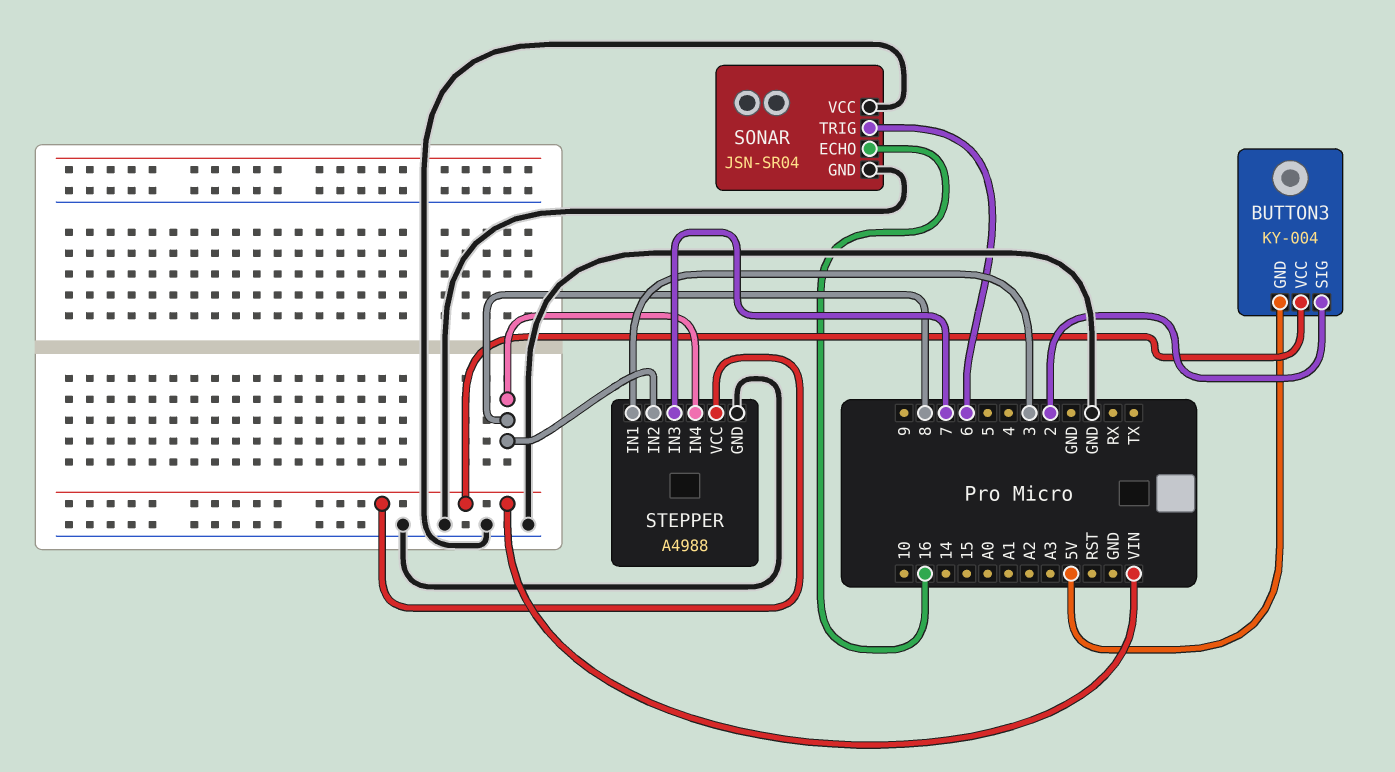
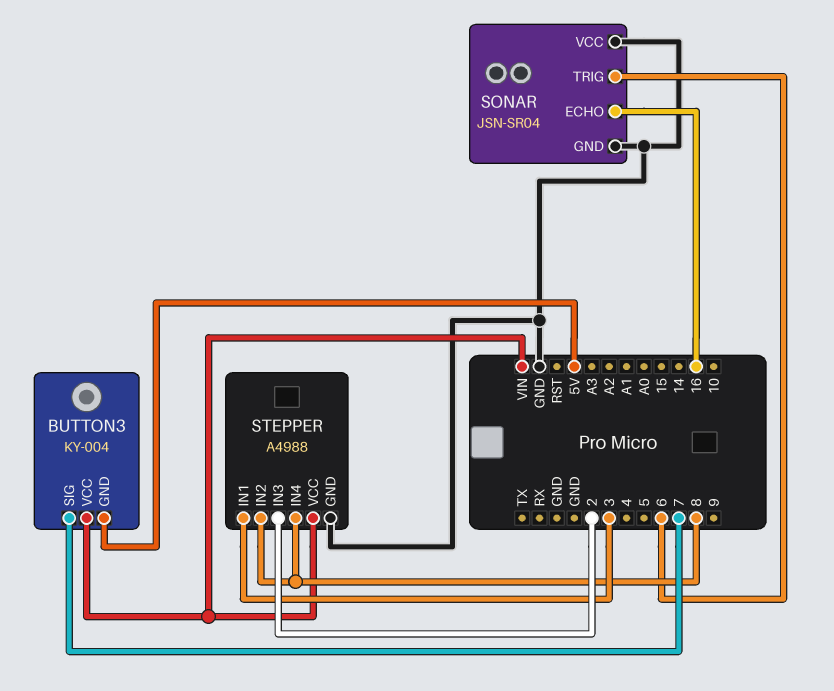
BUTTON3 pin SIG: 2 -> 7
STEPPER pin IN3: 7 -> 2

